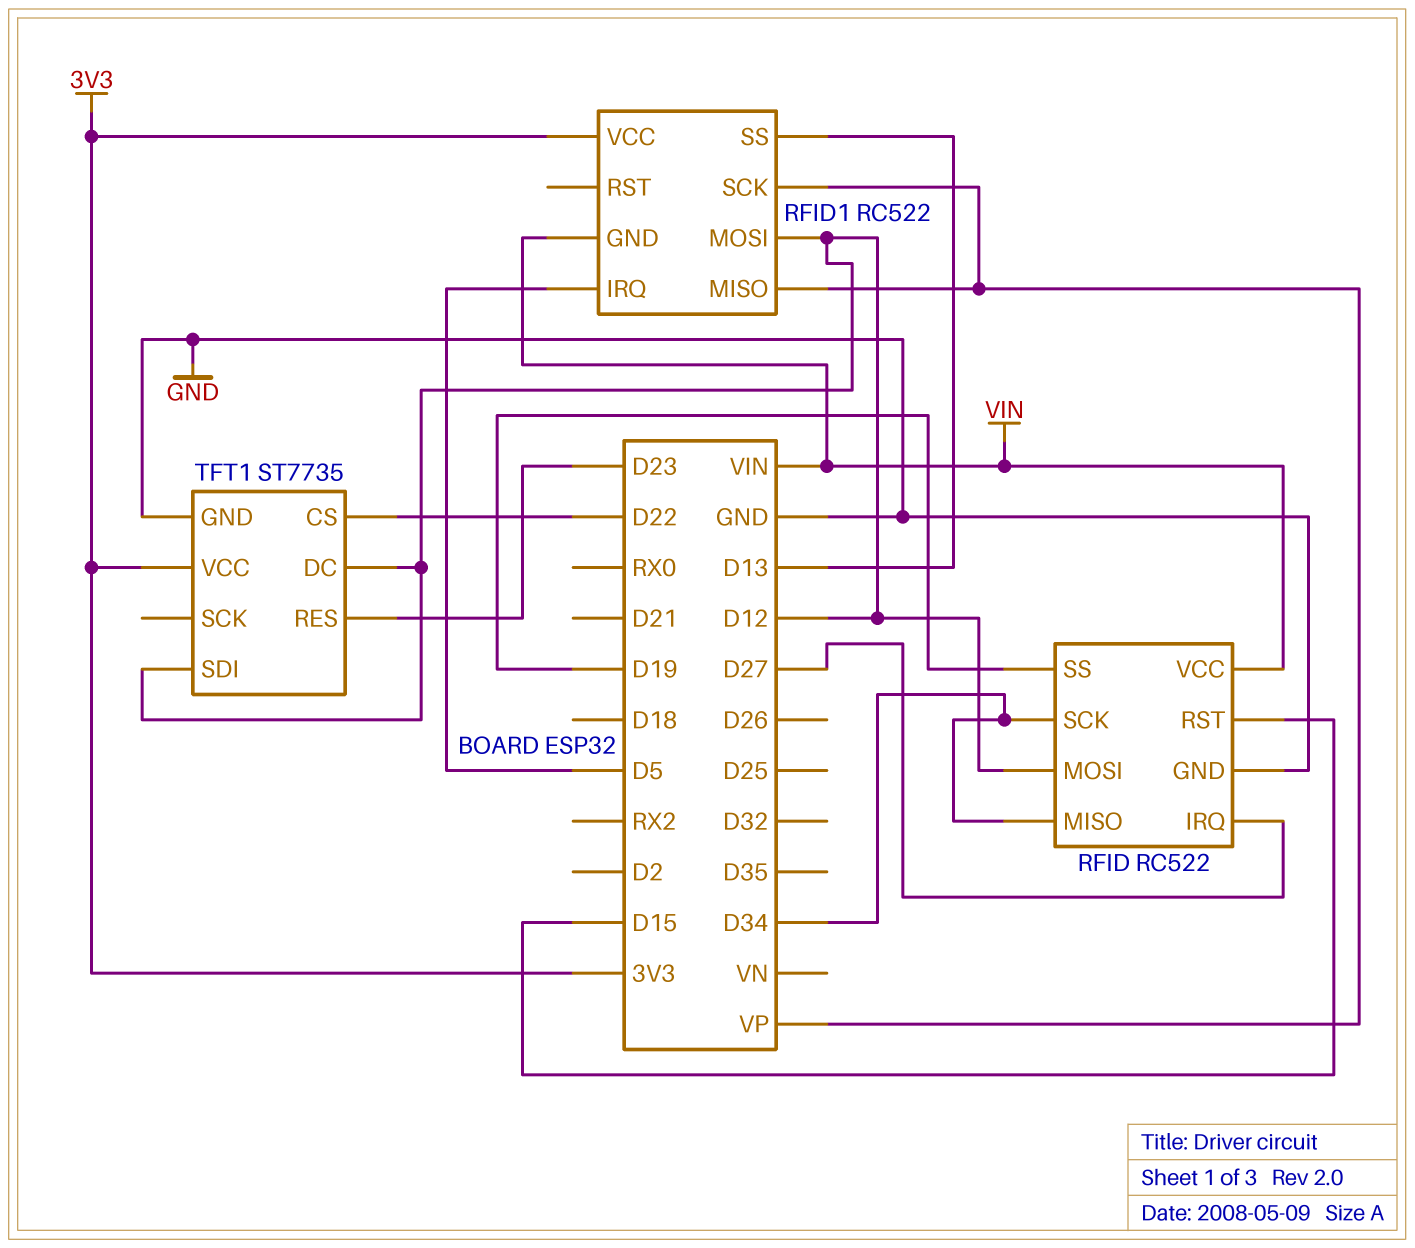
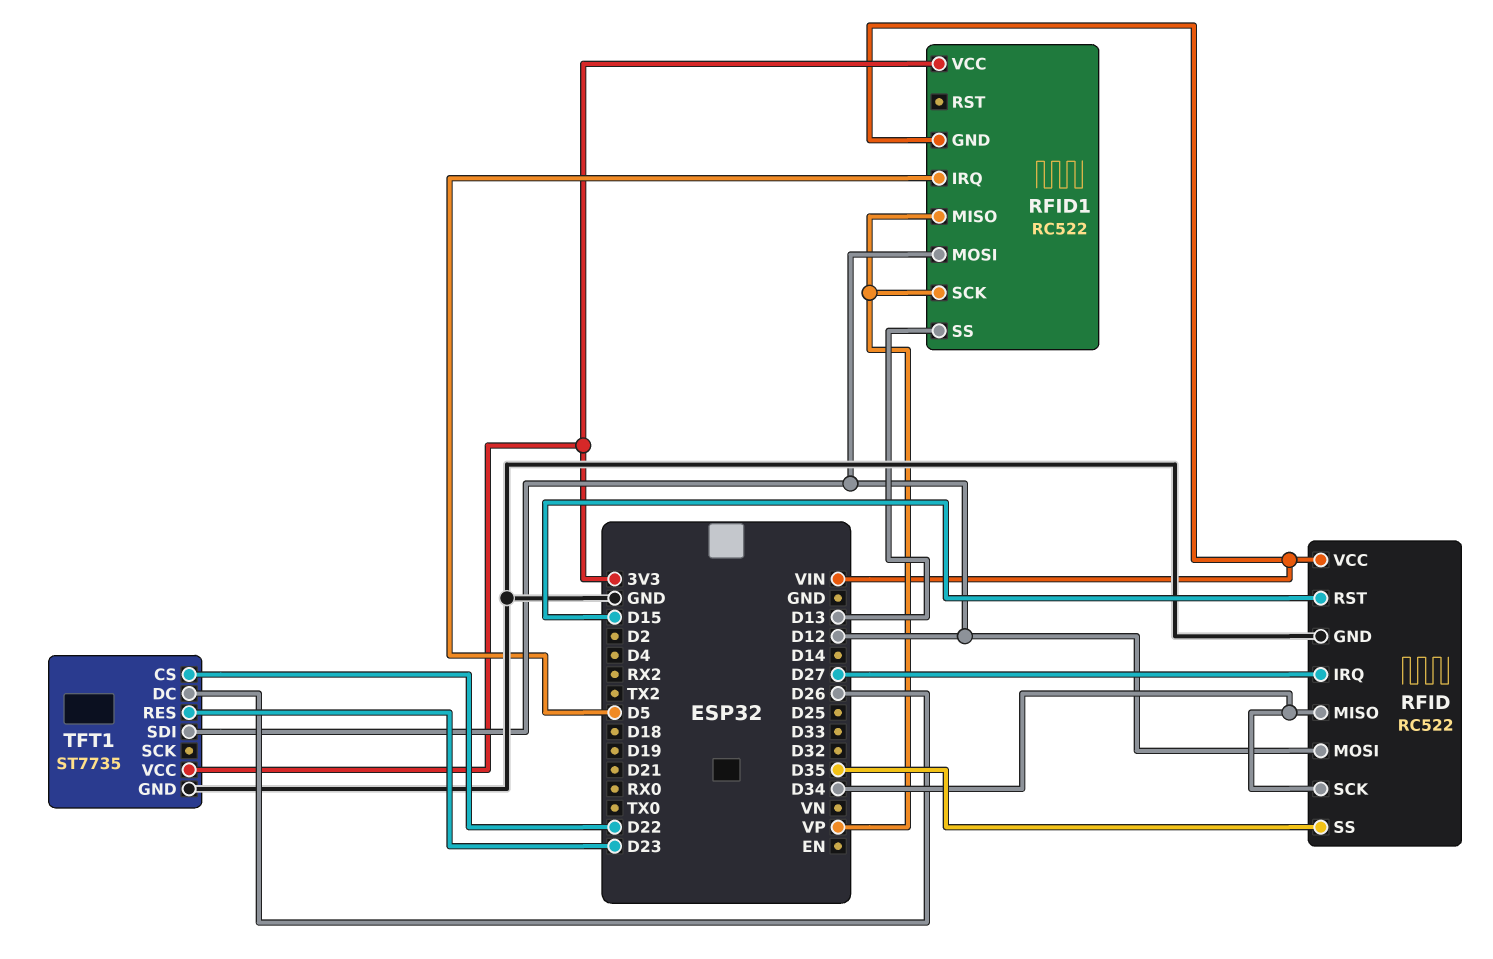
RFID pin SS: D19 -> D35
TFT1 pin DC: D12 -> D26

